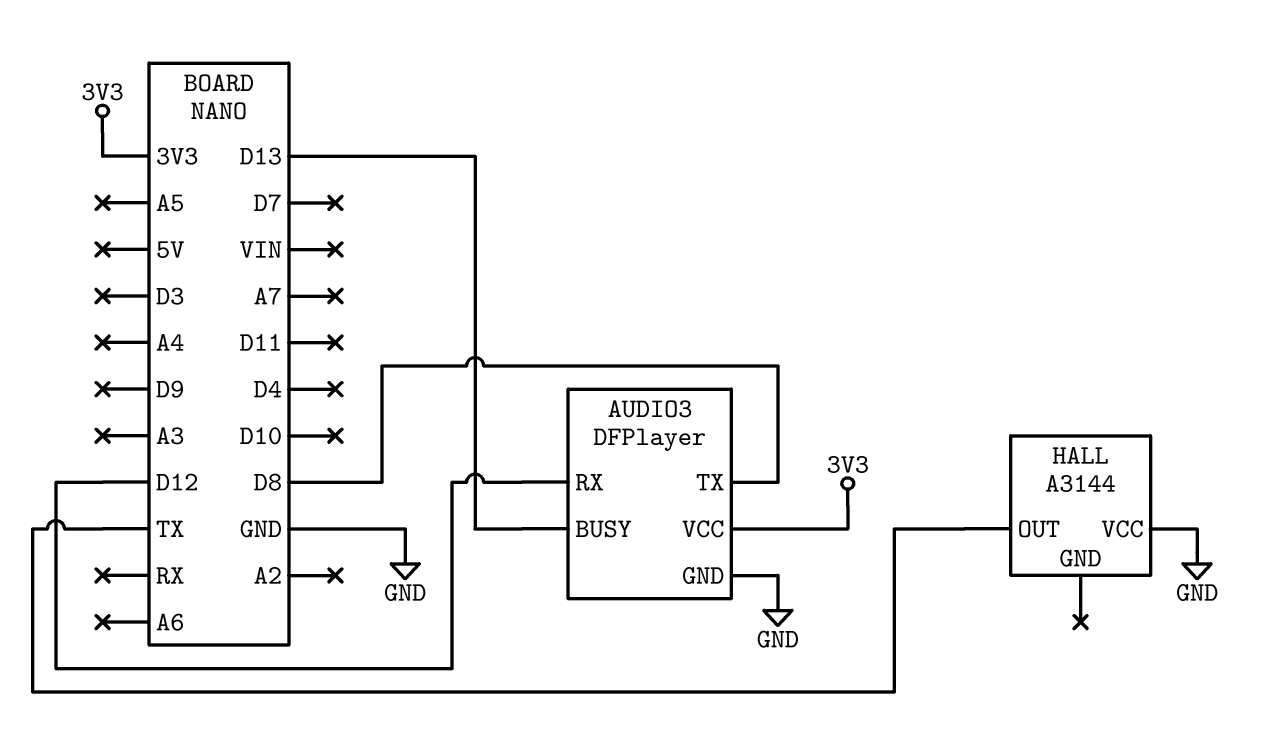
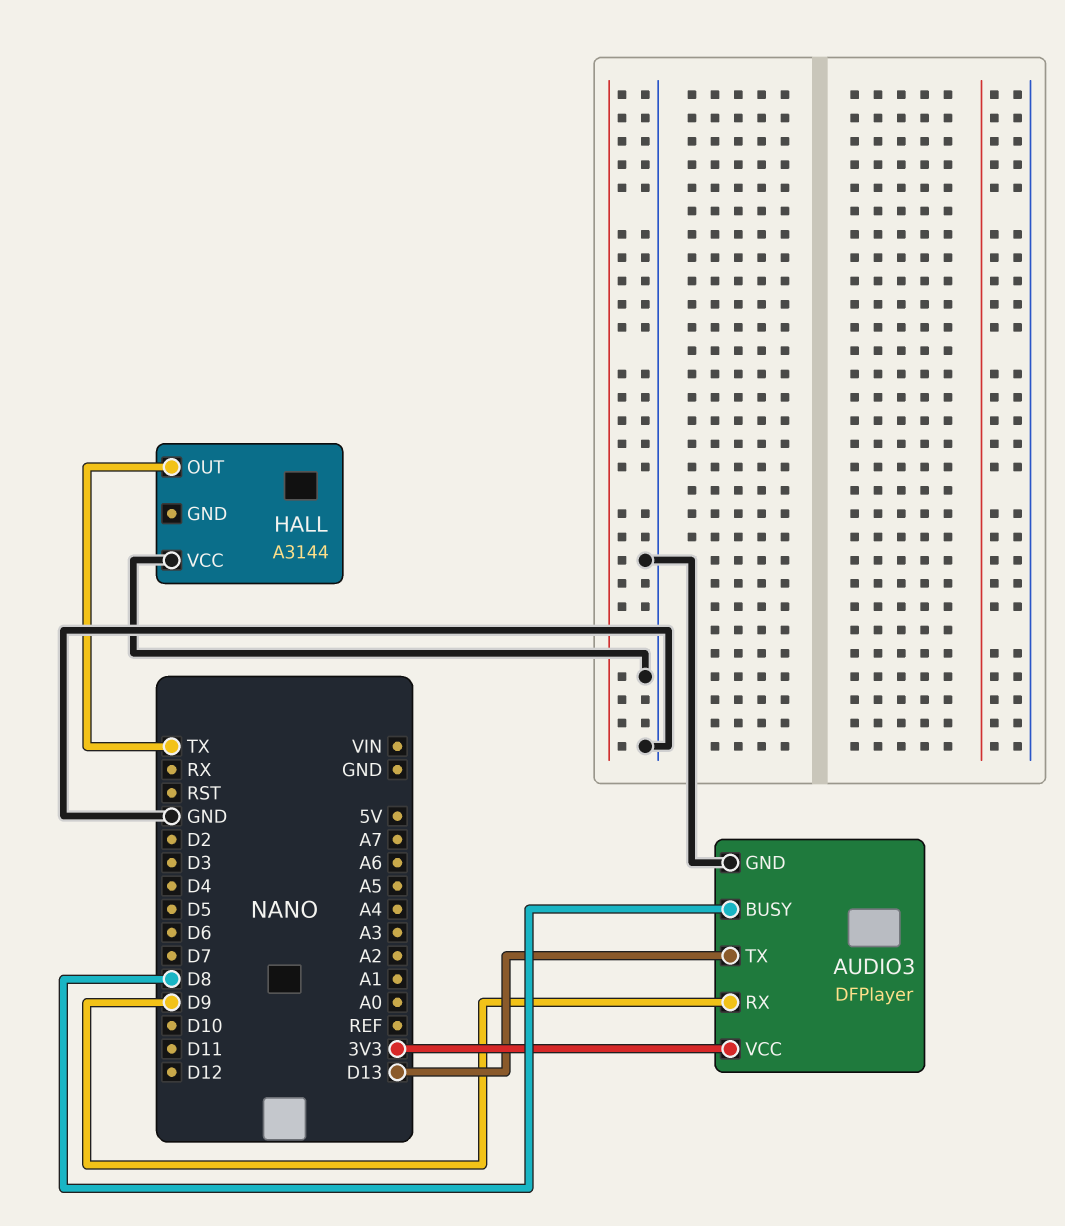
AUDIO3 pin BUSY: D13 -> D8
AUDIO3 pin RX: D12 -> D9
AUDIO3 pin TX: D8 -> D13

